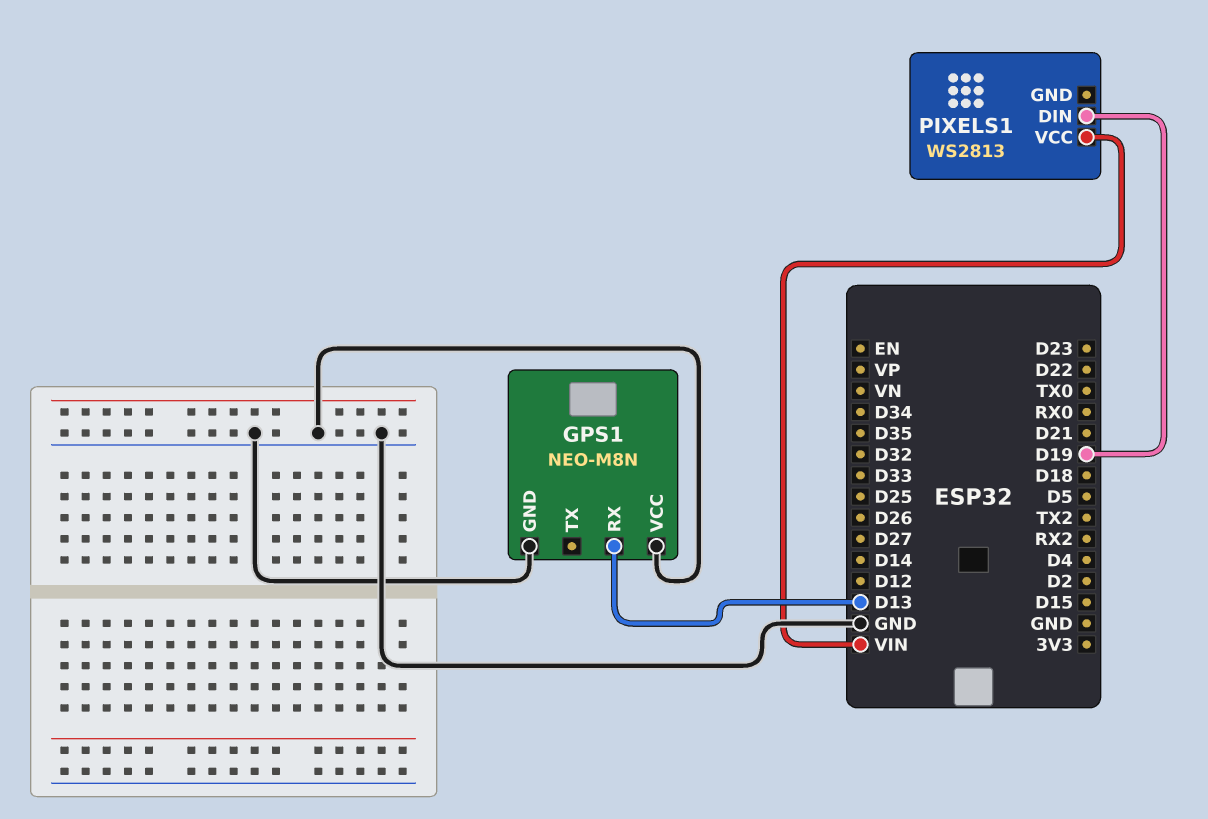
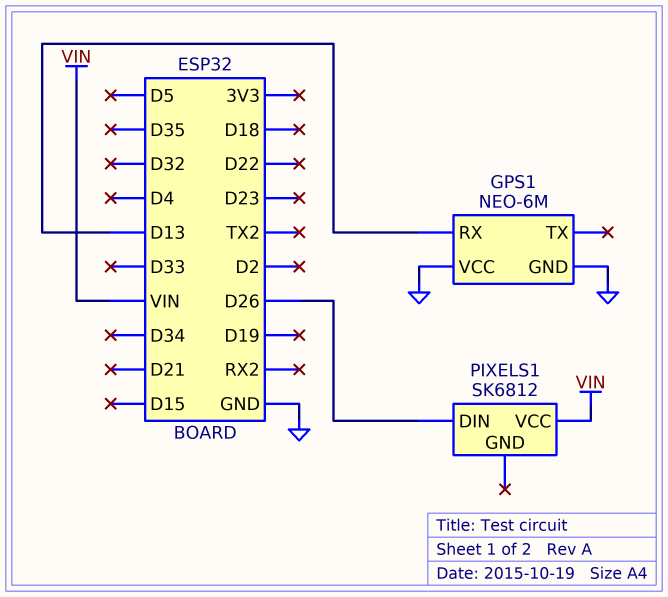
GPS1: NEO-M8N -> NEO-6M
PIXELS1: WS2813 -> SK6812
PIXELS1 pin DIN: D19 -> D26

